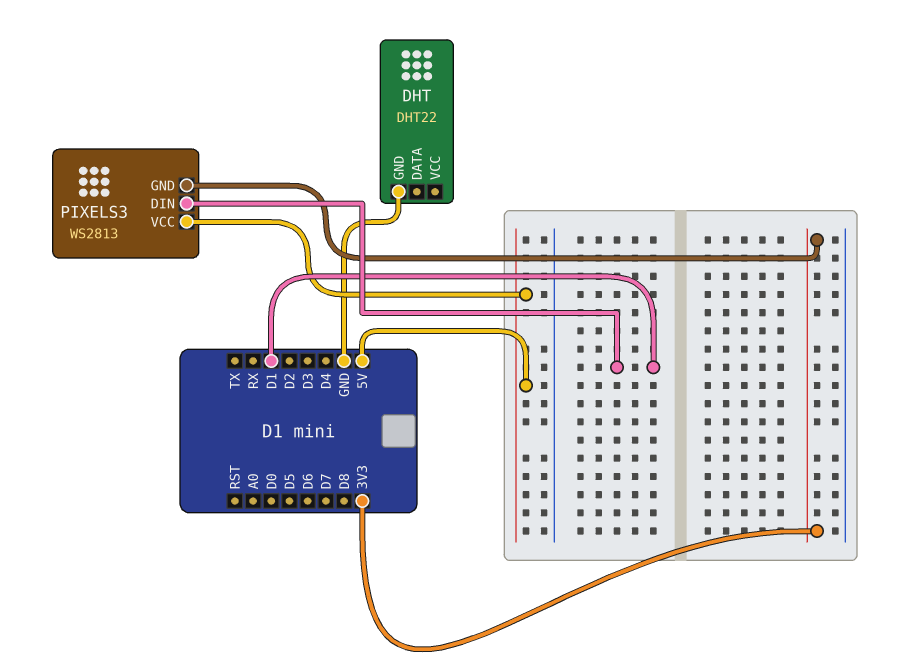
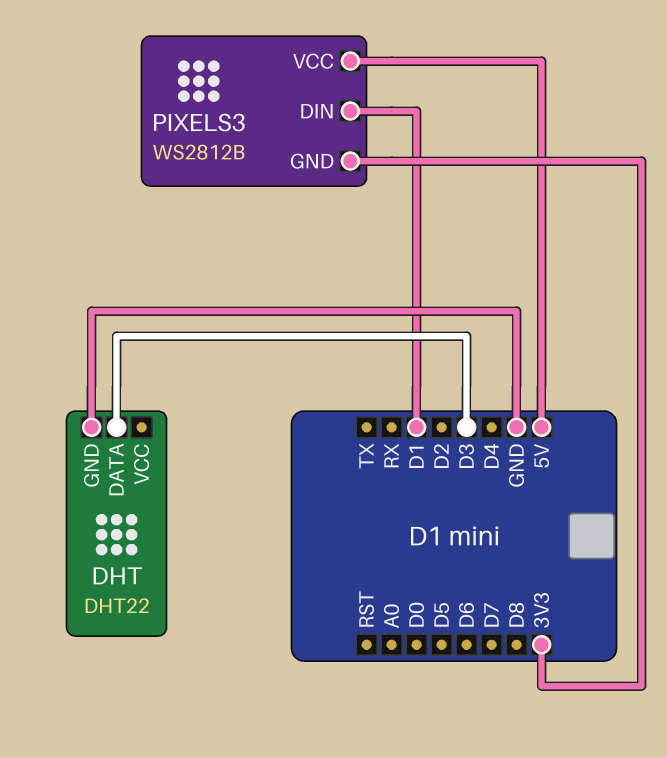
DHT pin DATA: none -> D3
PIXELS3: WS2813 -> WS2812B

